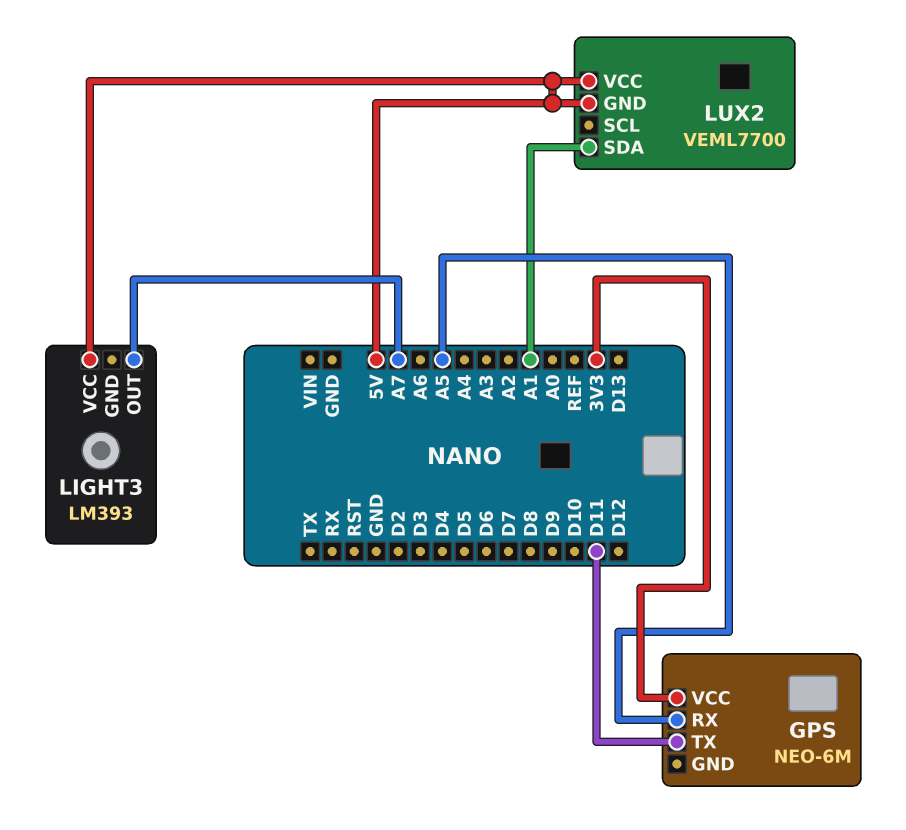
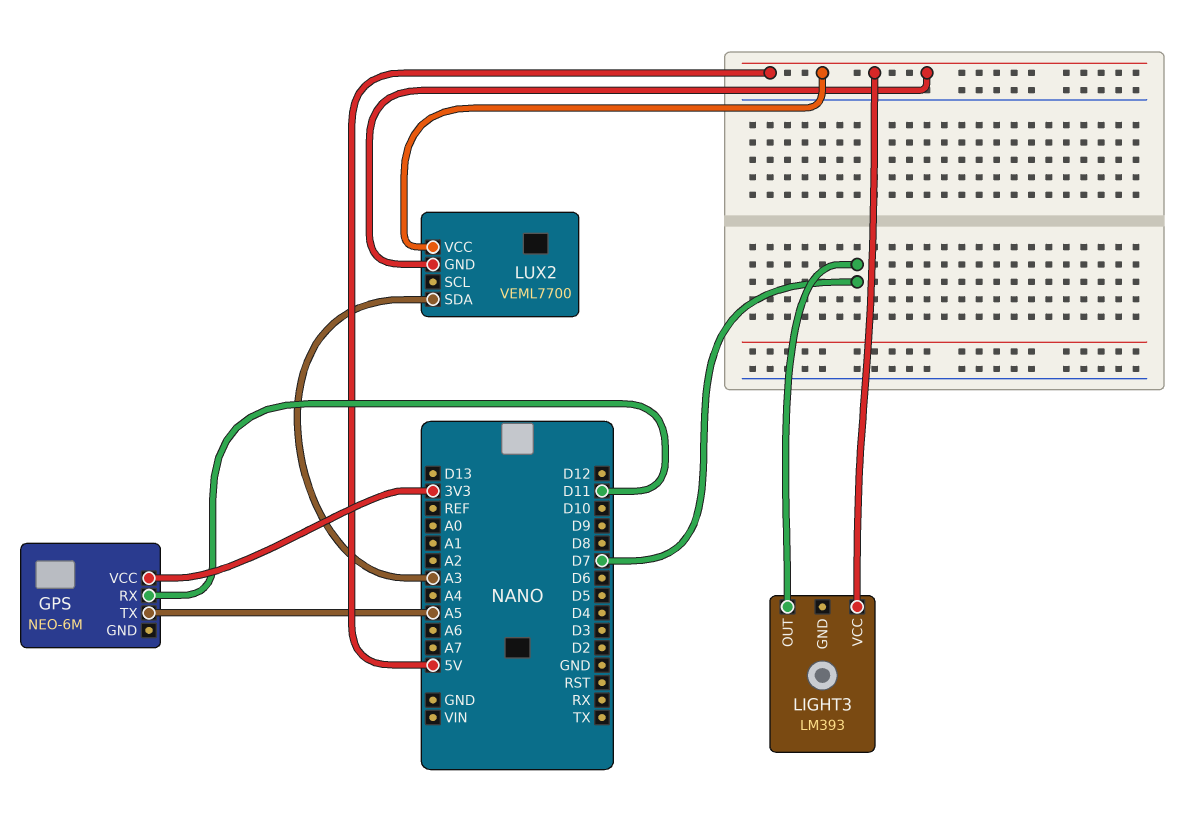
GPS pin RX: A5 -> D11
GPS pin TX: D11 -> A5
LIGHT3 pin OUT: A7 -> D7
LUX2 pin SDA: A1 -> A3

